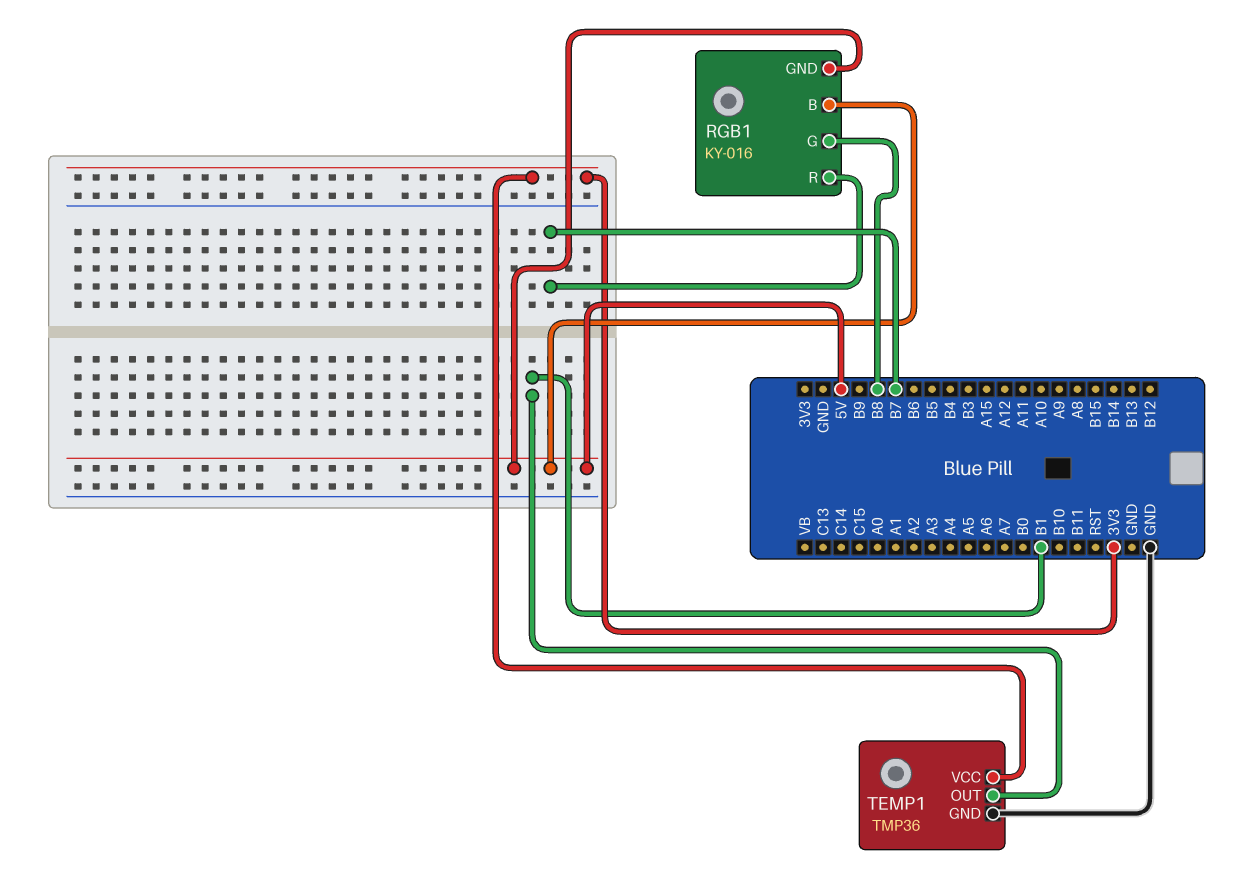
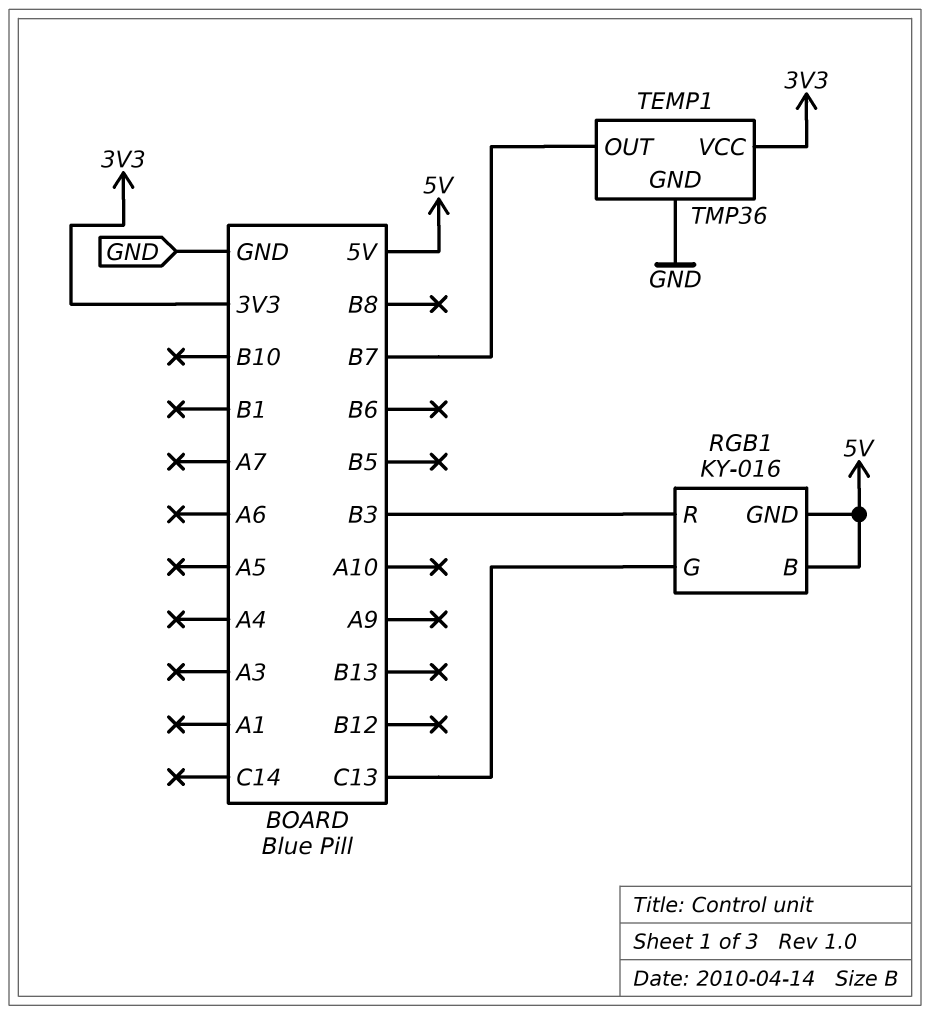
RGB1 pin G: B8 -> C13
RGB1 pin R: B7 -> B3
TEMP1 pin OUT: B1 -> B7

